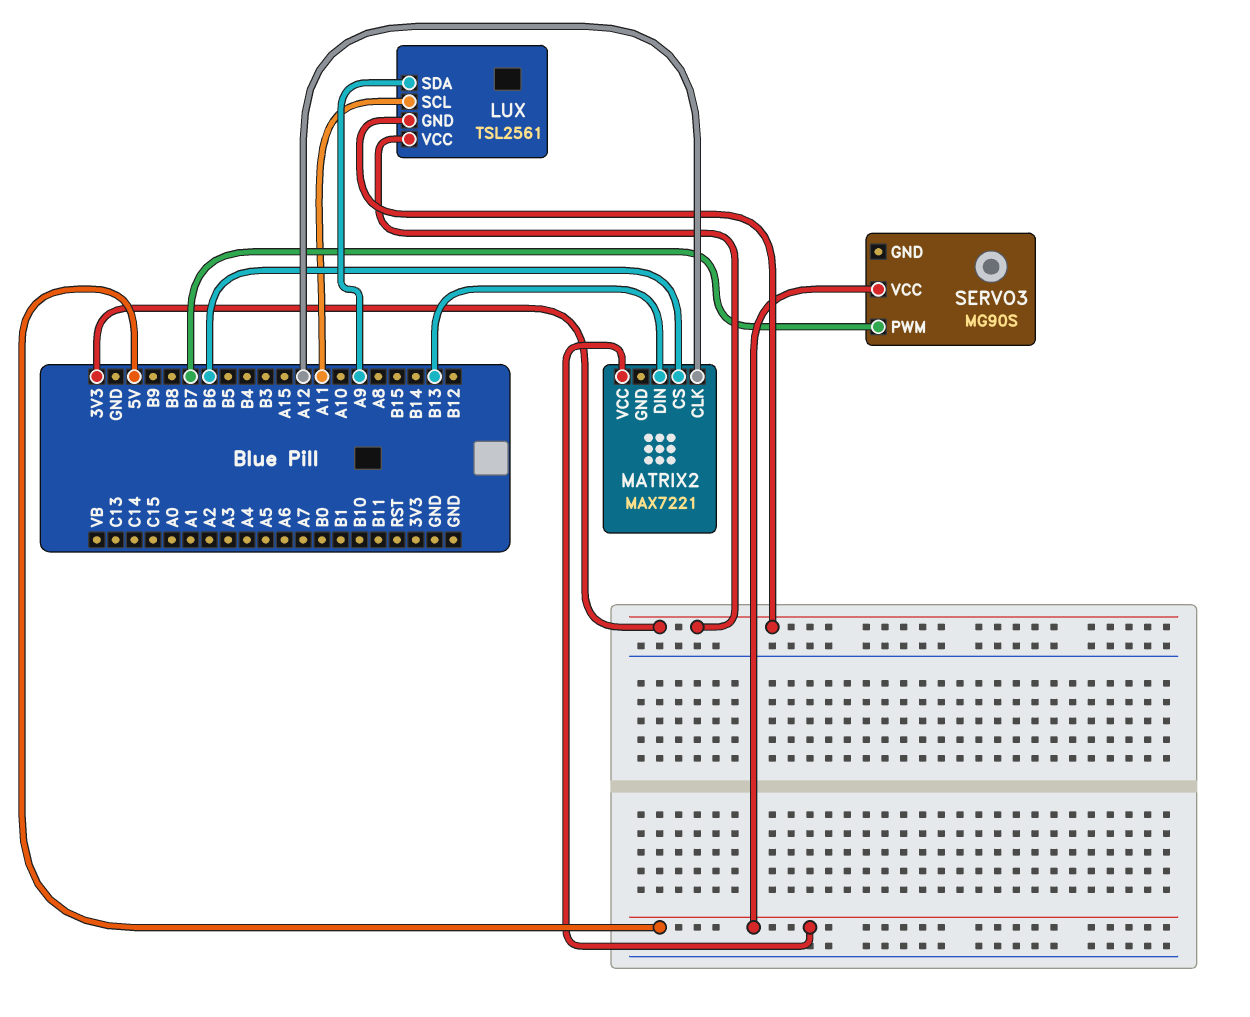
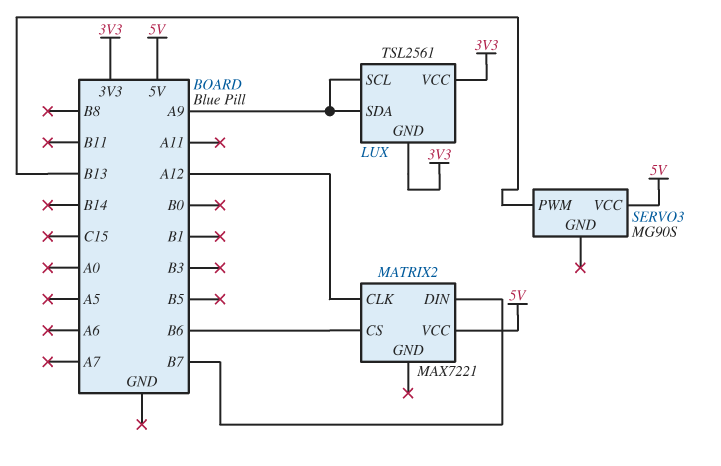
LUX pin SCL: A11 -> A9
MATRIX2 pin DIN: B13 -> B7
SERVO3 pin PWM: B7 -> B13

